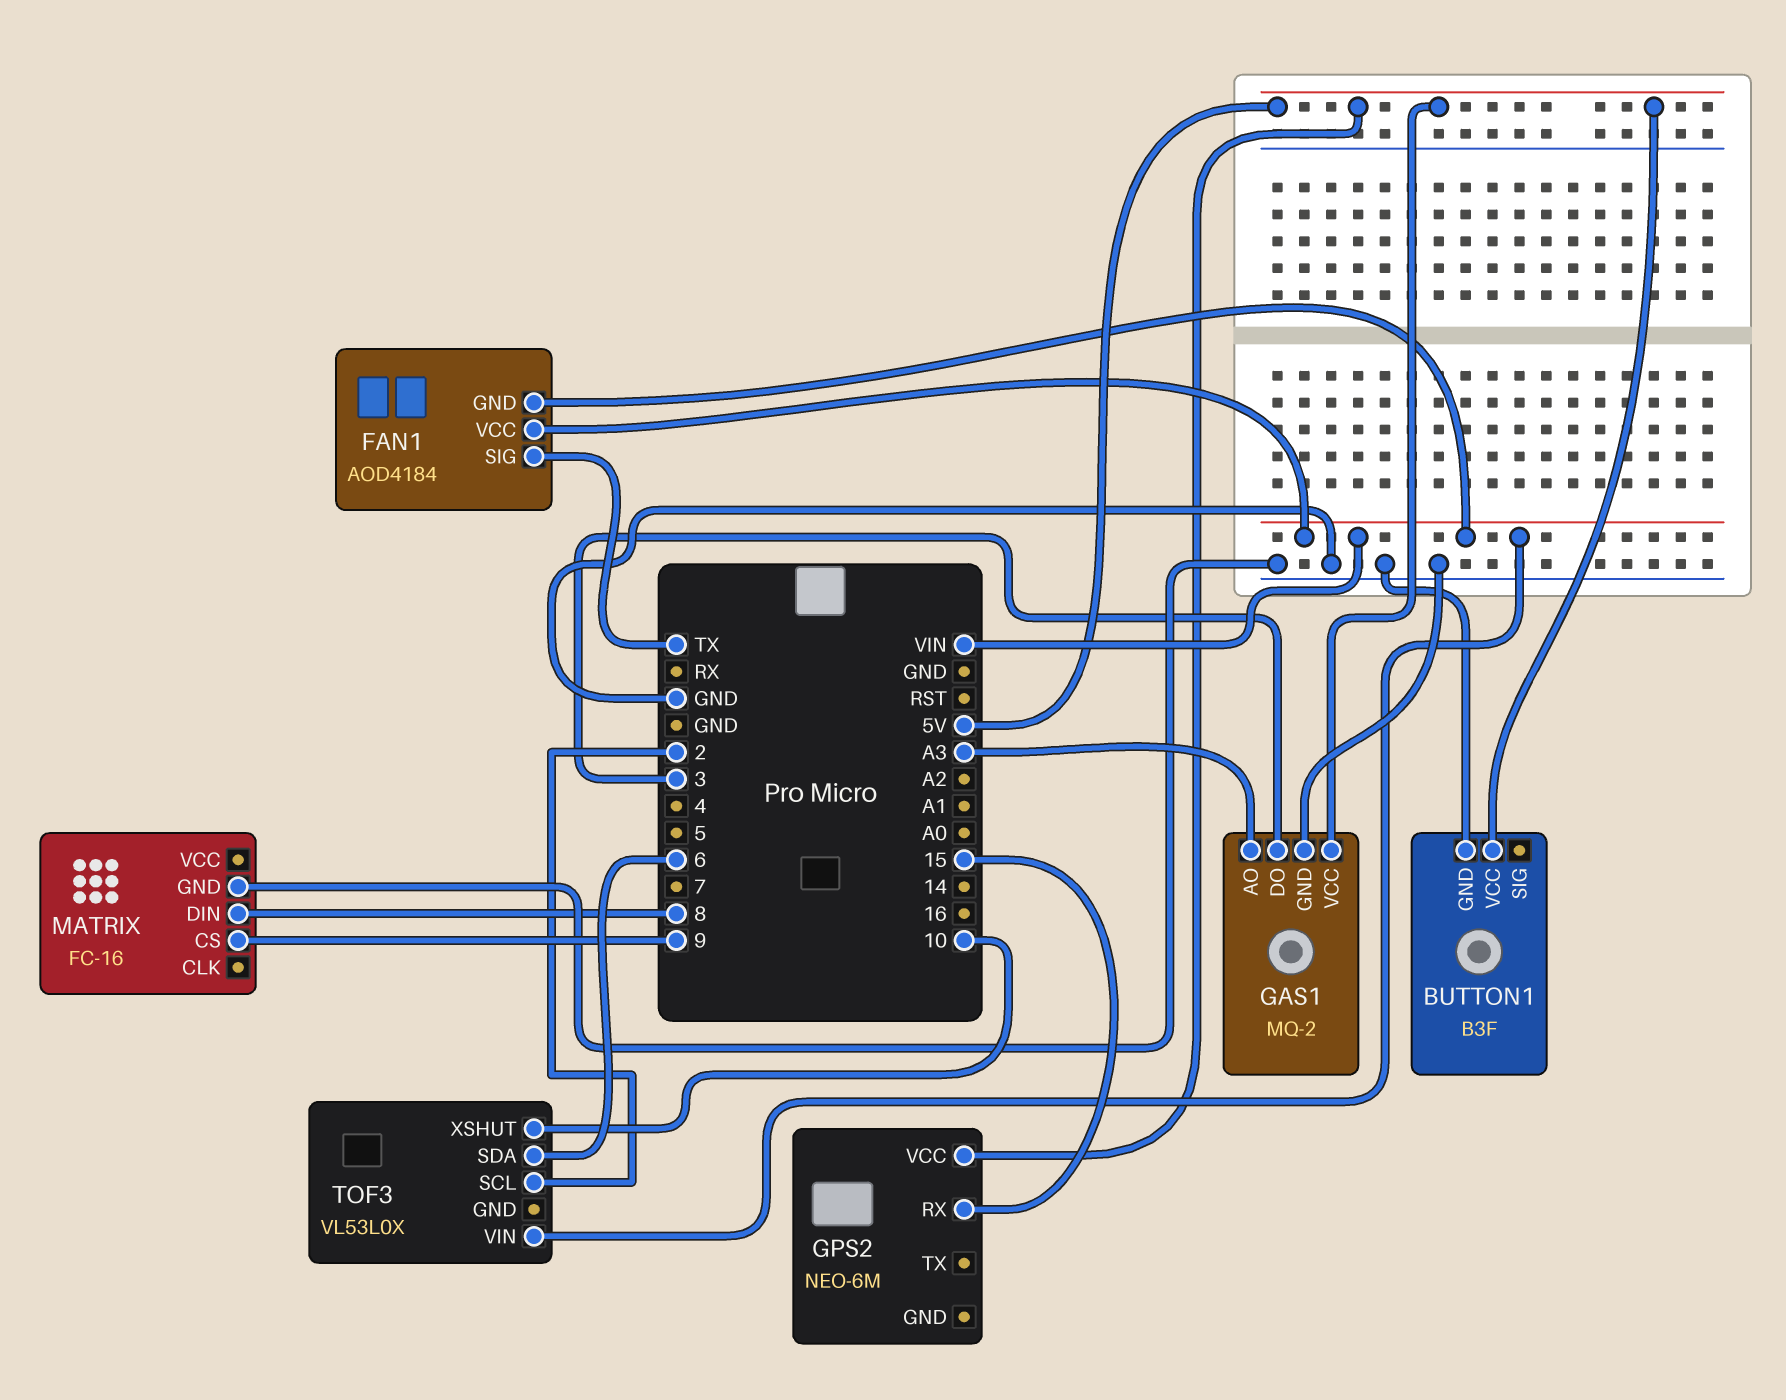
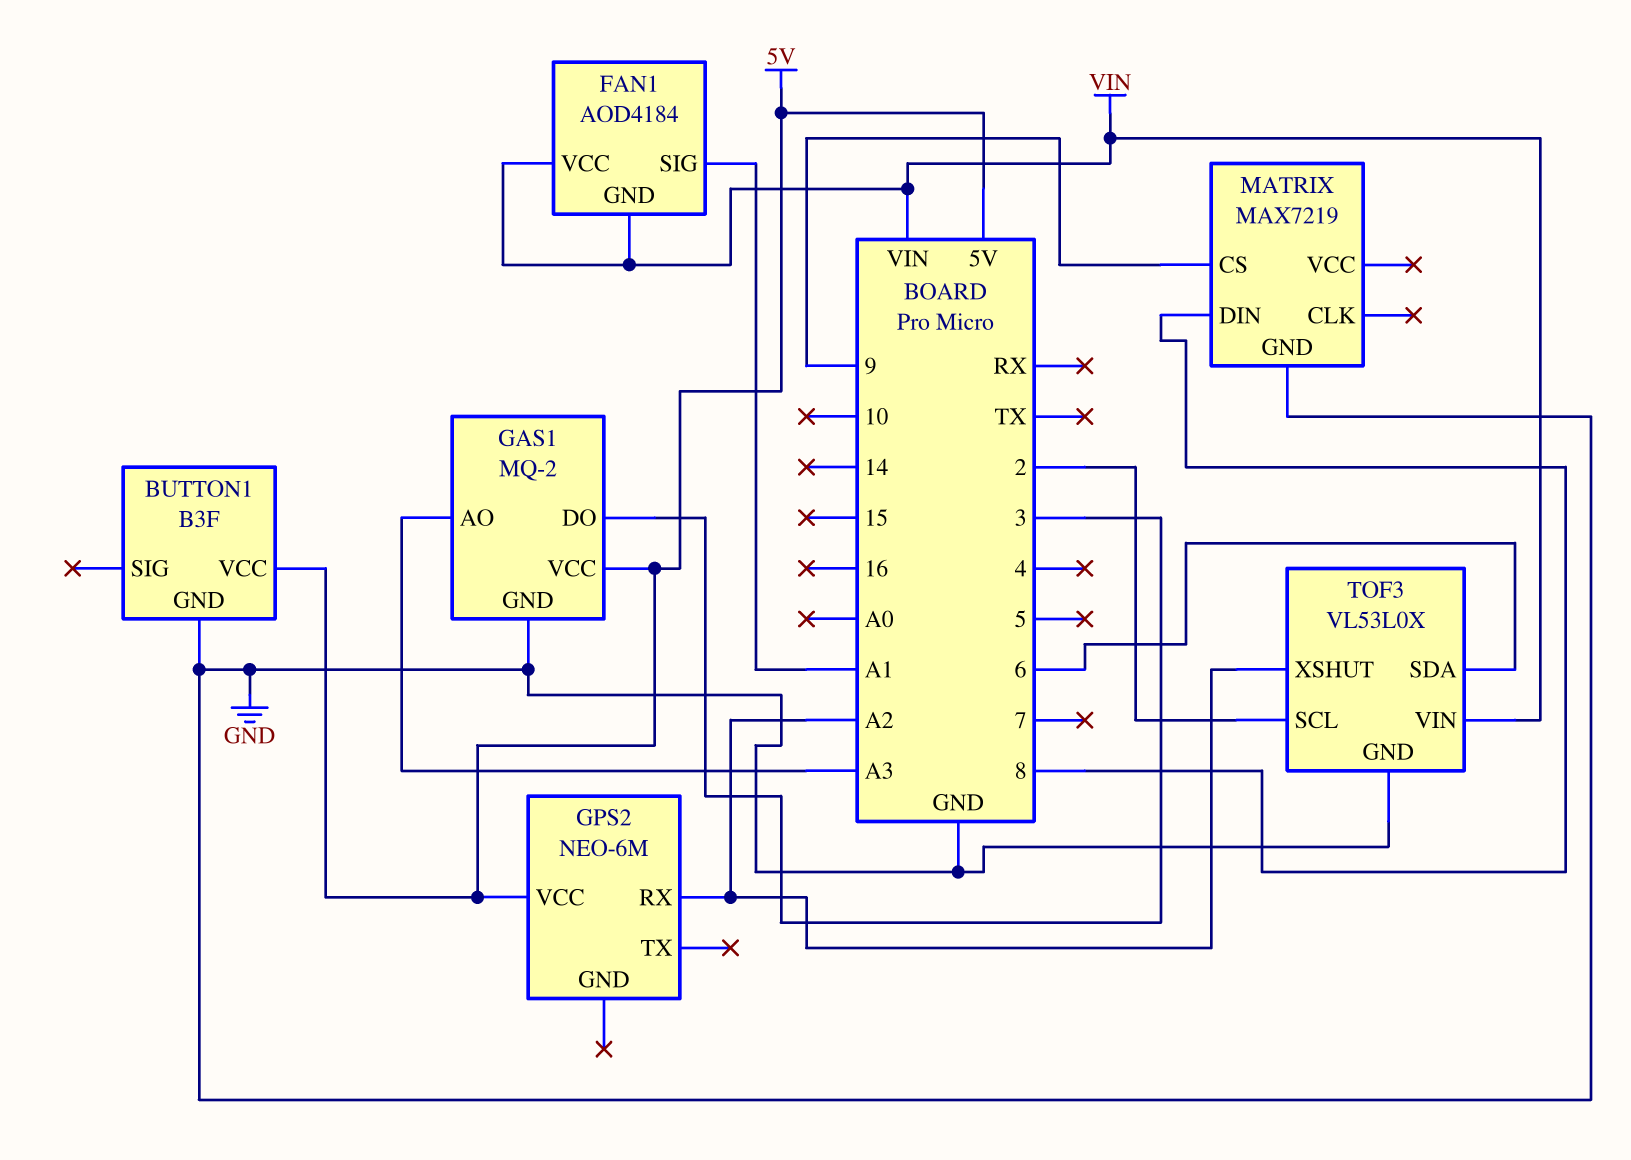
FAN1 pin SIG: TX -> A1
GPS2 pin RX: 15 -> A2
MATRIX: FC-16 -> MAX7219
TOF3 pin GND: none -> GND
TOF3 pin XSHUT: 10 -> A2

